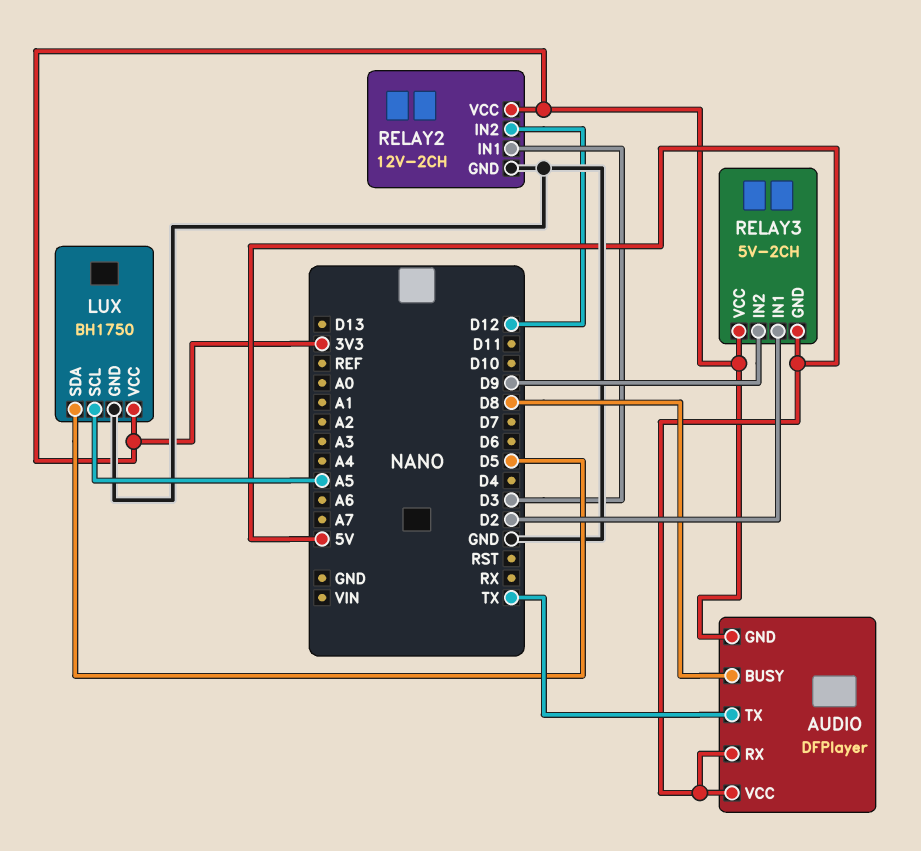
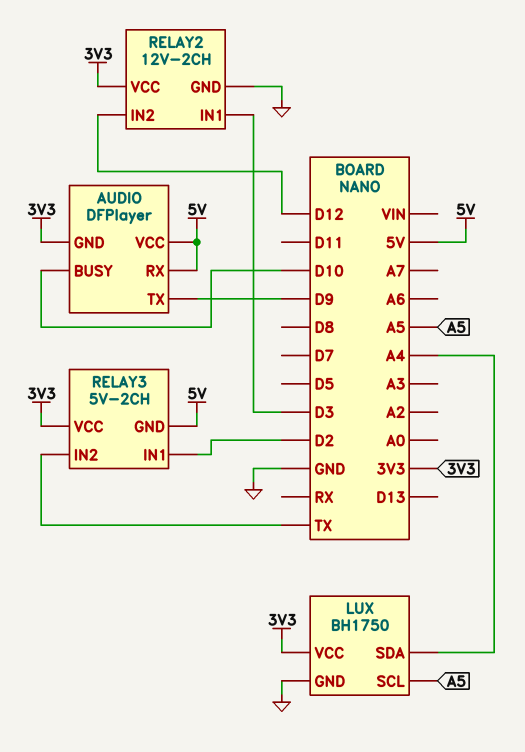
AUDIO pin BUSY: D8 -> D10
AUDIO pin TX: TX -> D9
LUX pin SDA: D5 -> A4
RELAY3 pin IN2: D9 -> TX

